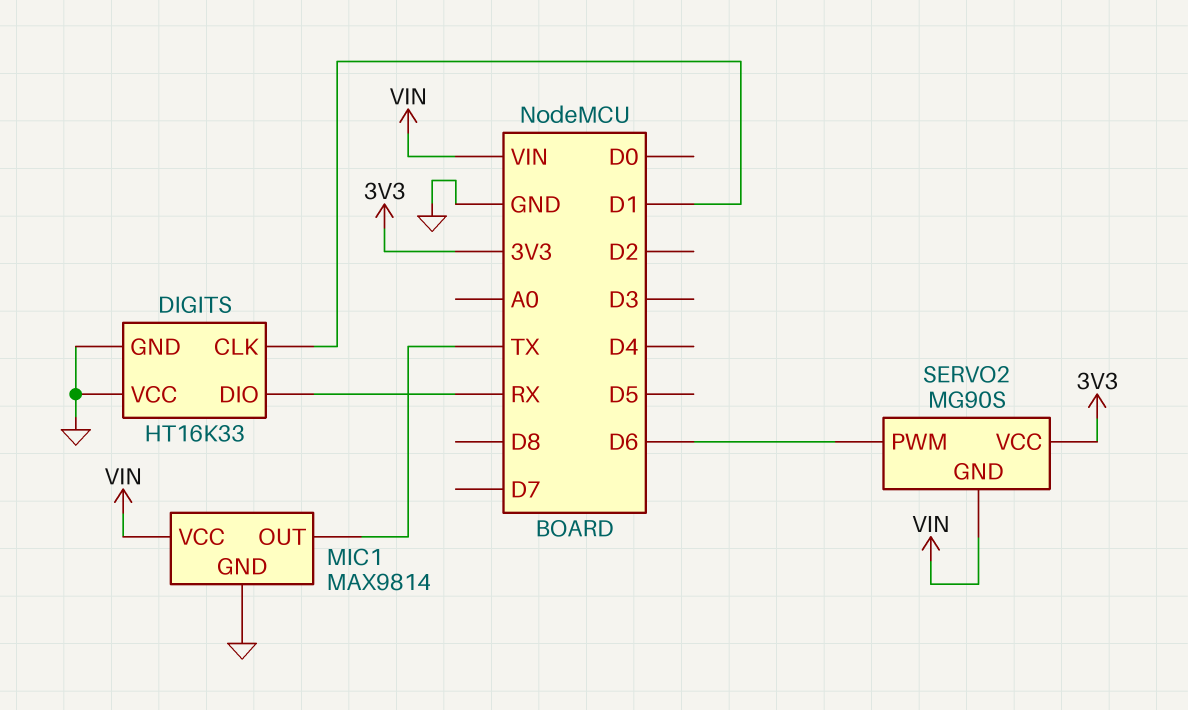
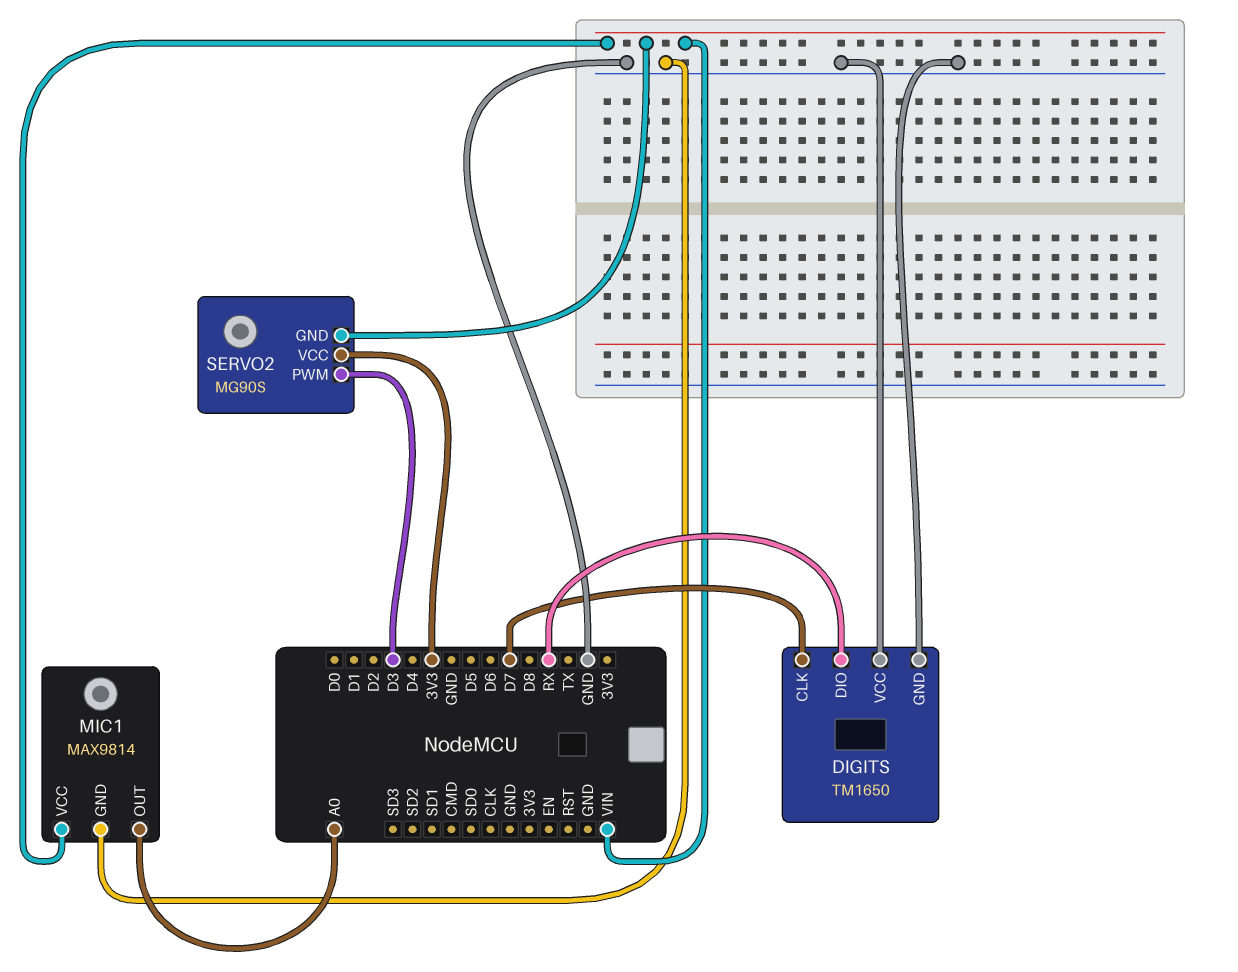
DIGITS: HT16K33 -> TM1650
DIGITS pin CLK: D1 -> D7
MIC1 pin OUT: TX -> A0
SERVO2 pin PWM: D6 -> D3

